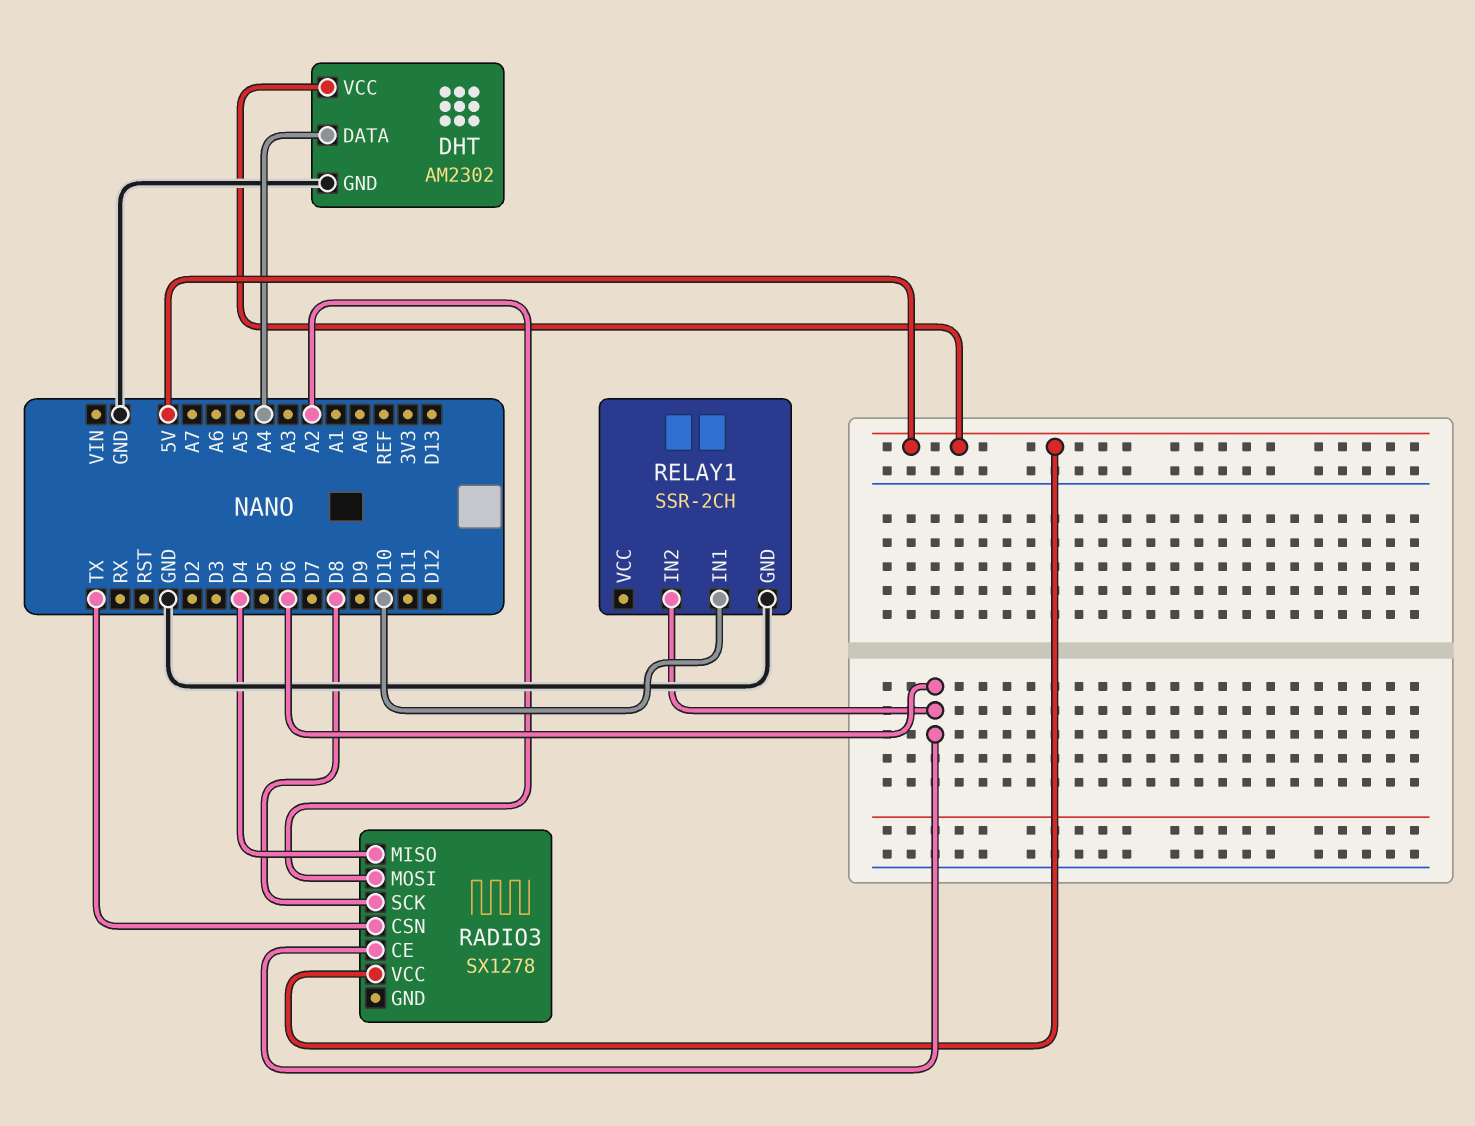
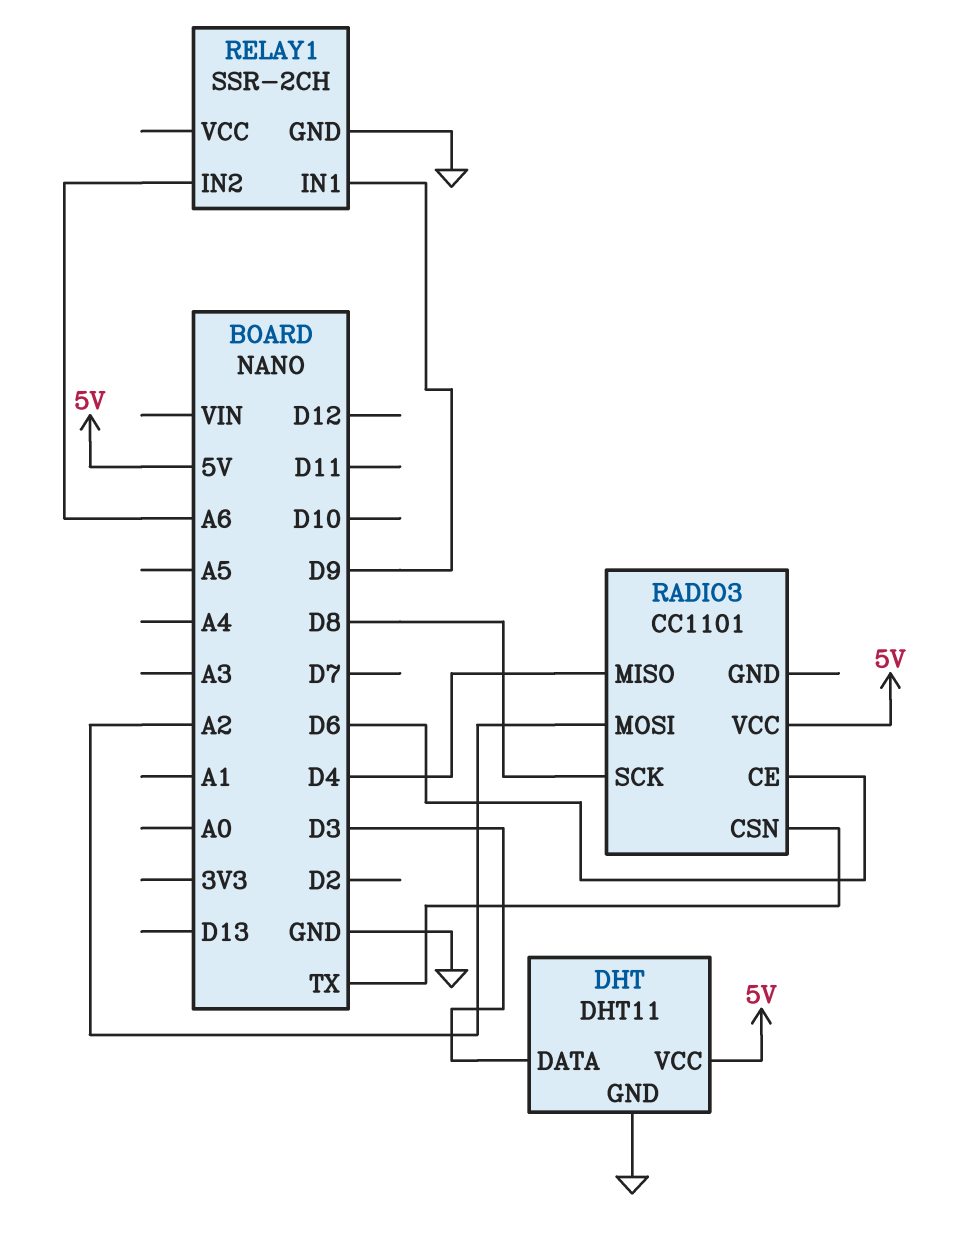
DHT: AM2302 -> DHT11
DHT pin DATA: A4 -> D3
RADIO3: SX1278 -> CC1101
RELAY1 pin IN1: D10 -> D9
RELAY1 pin IN2: D6 -> A6

